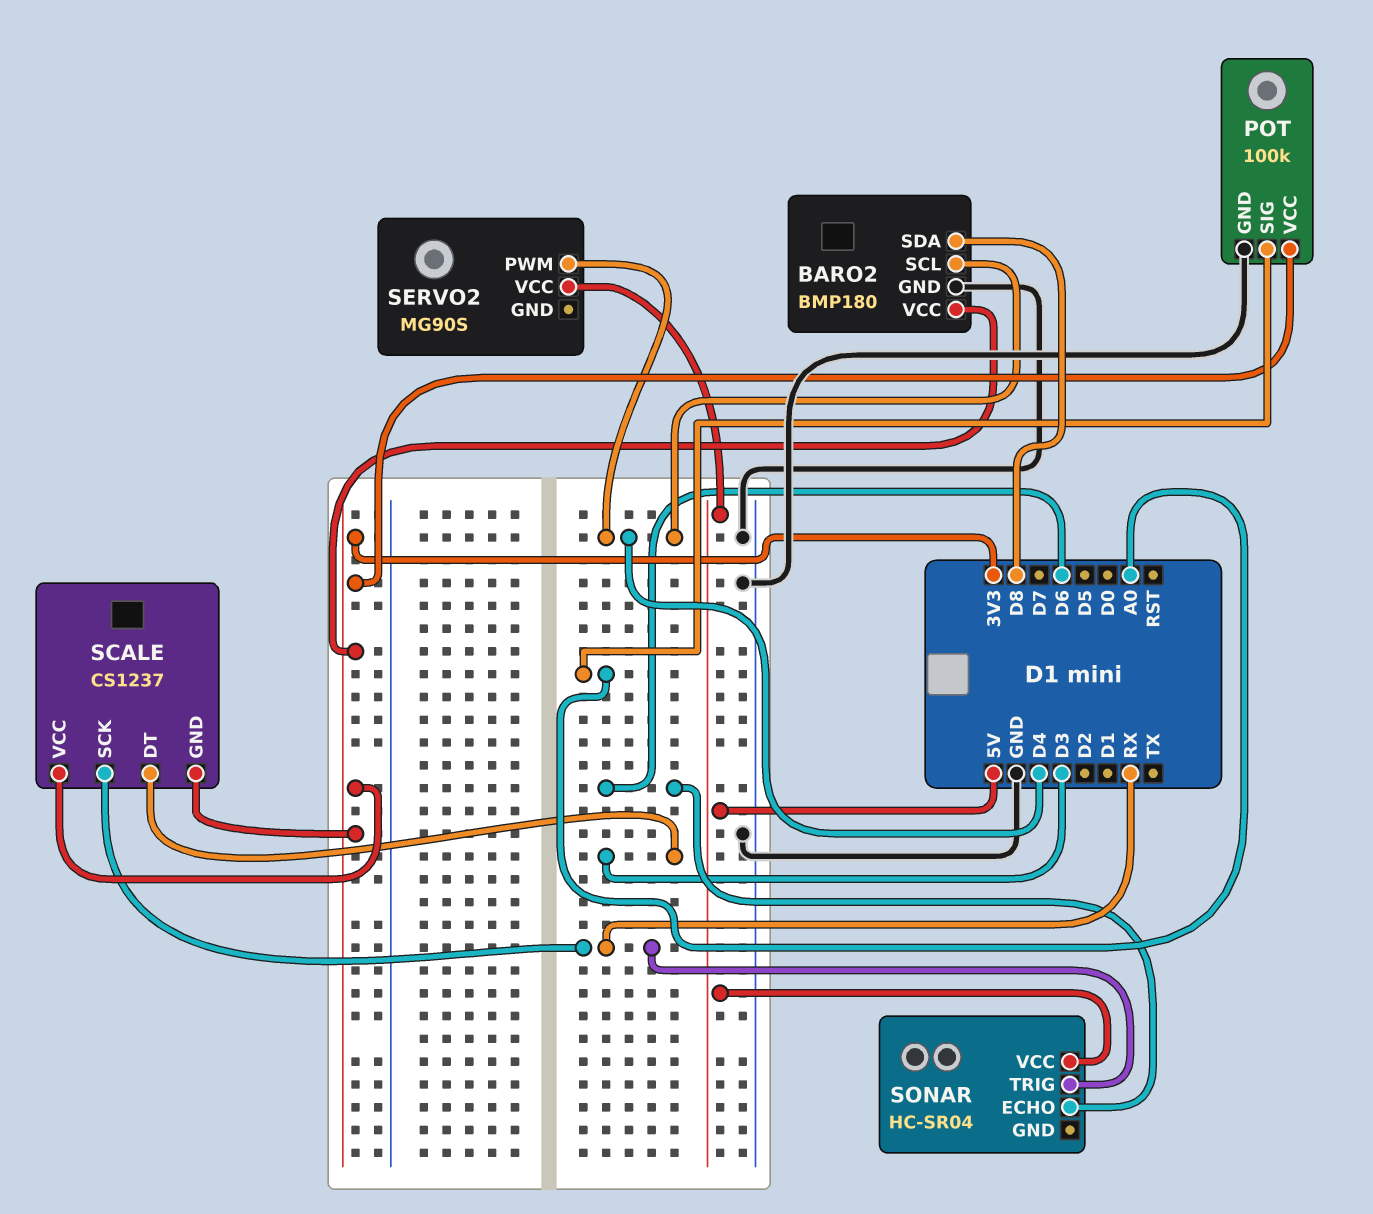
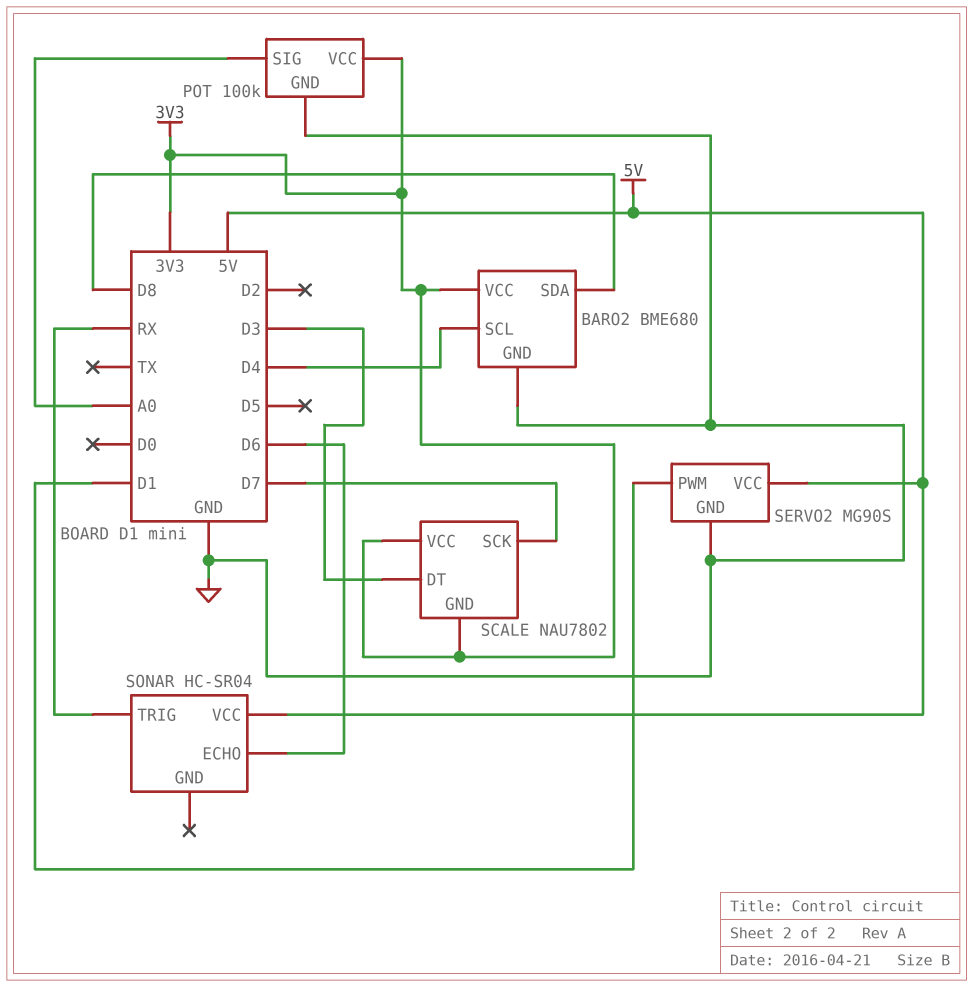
BARO2: BMP180 -> BME680
SCALE: CS1237 -> NAU7802
SCALE pin SCK: RX -> D7
SERVO2 pin GND: none -> GND
SERVO2 pin PWM: D4 -> D1

